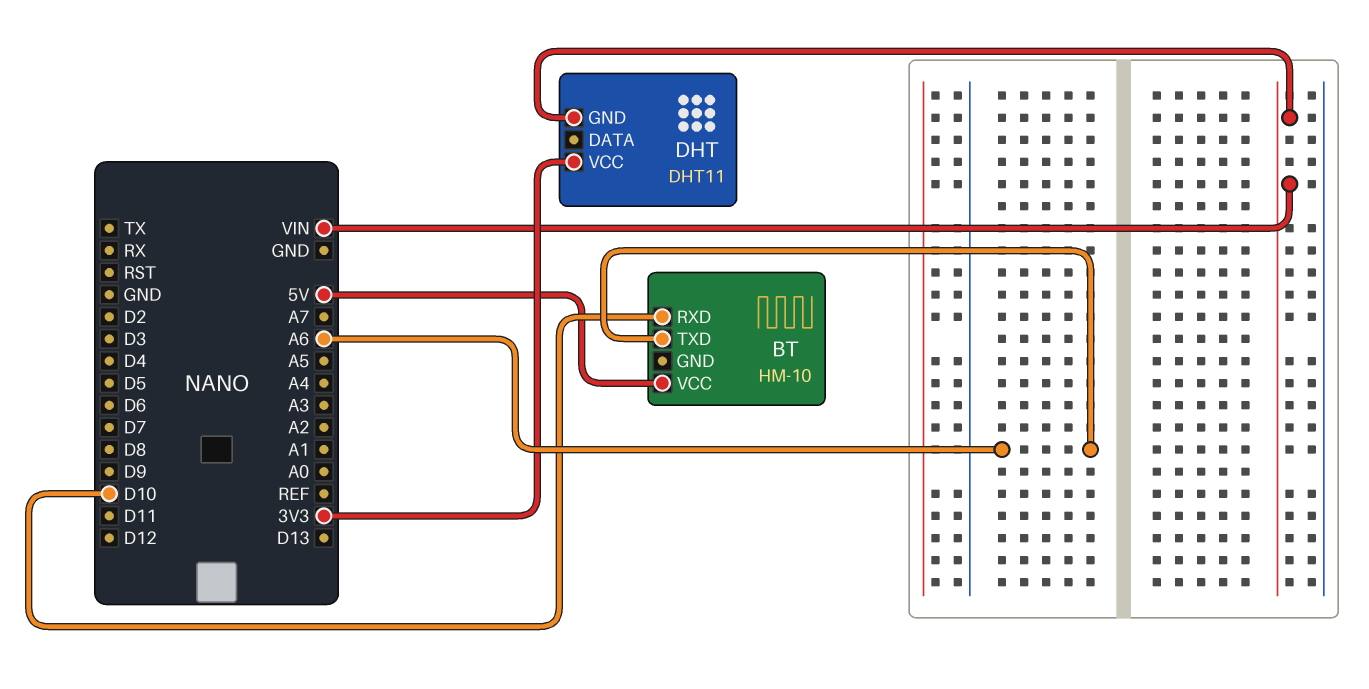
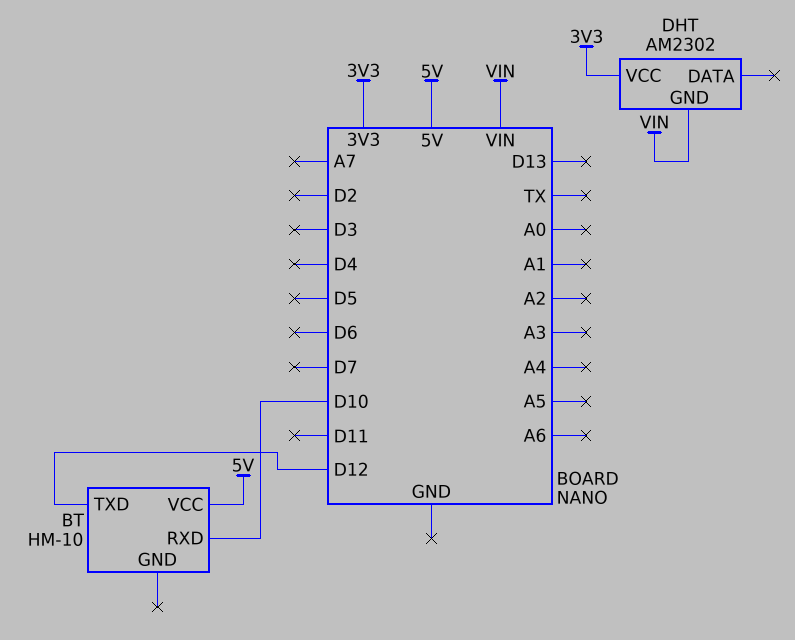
BT pin TXD: A6 -> D12
DHT: DHT11 -> AM2302

